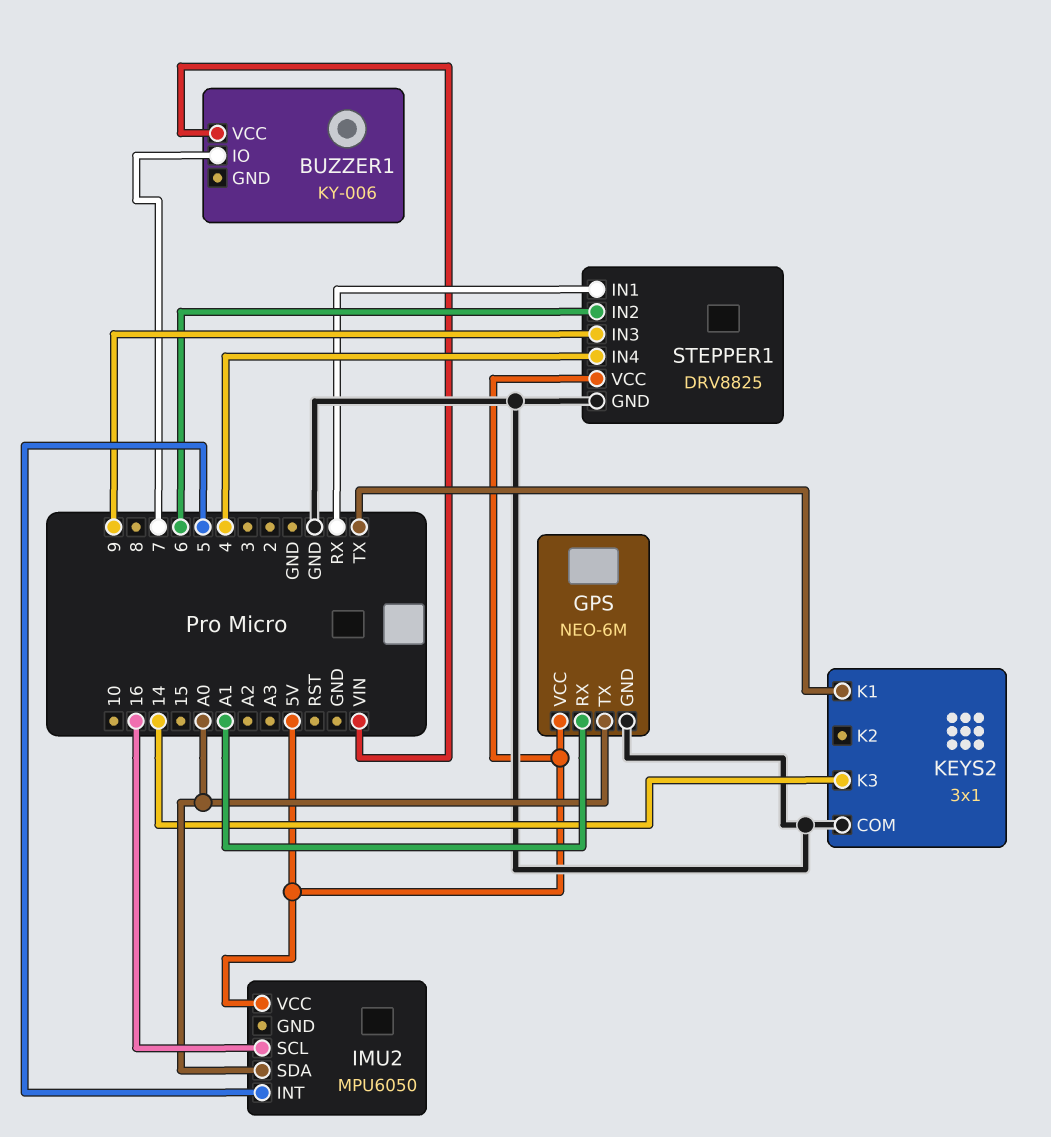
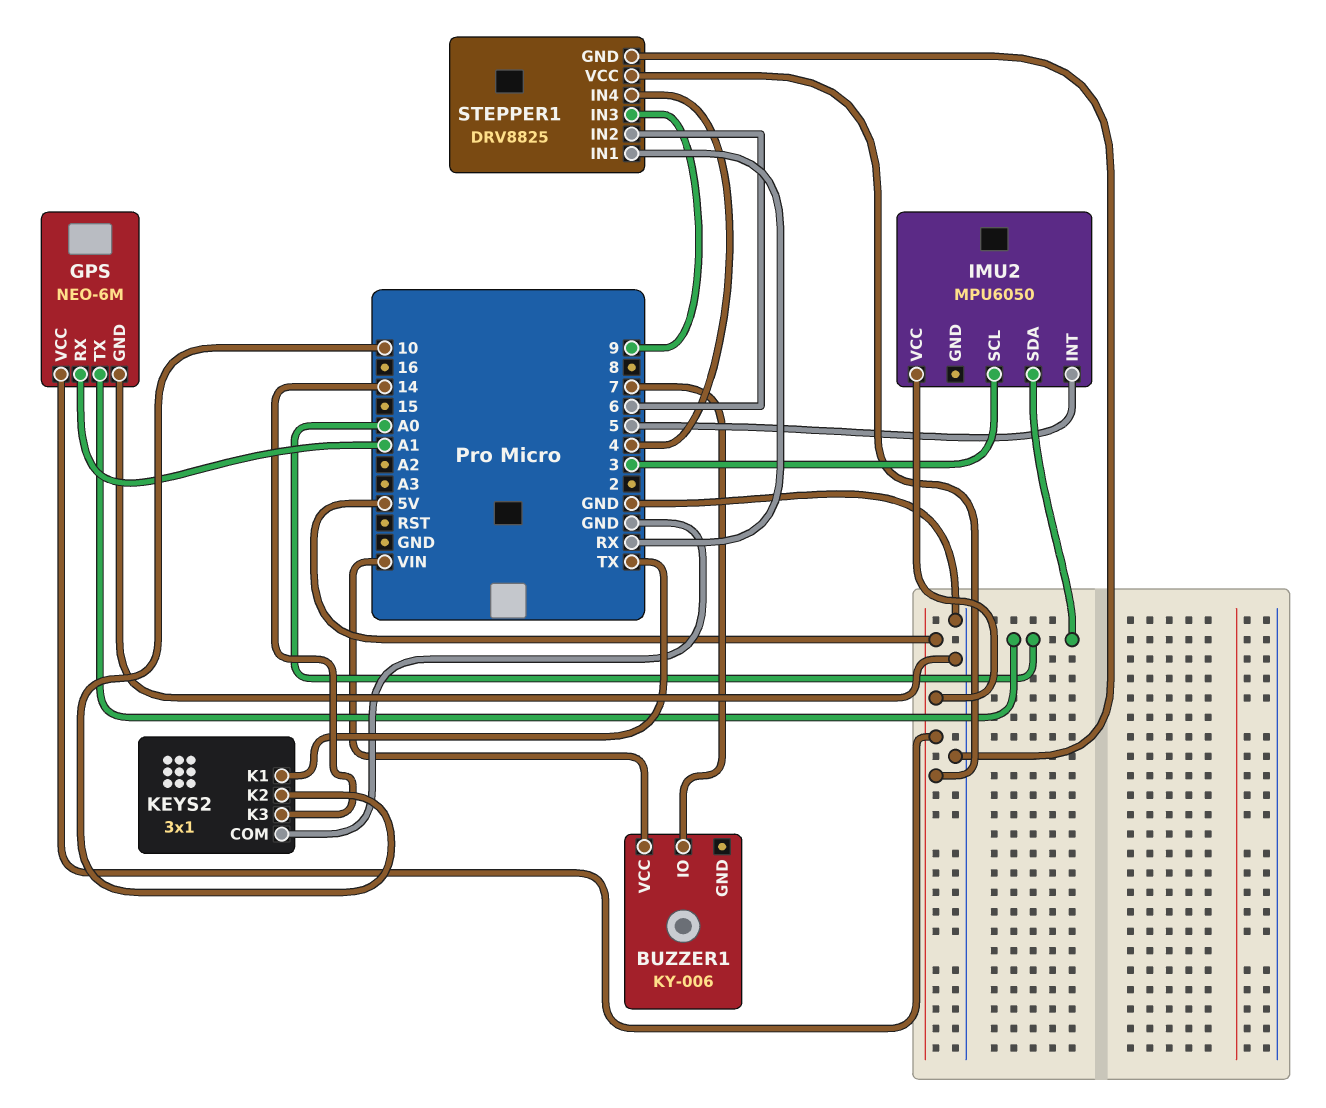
IMU2 pin SCL: 16 -> 3
KEYS2 pin K2: none -> 10

